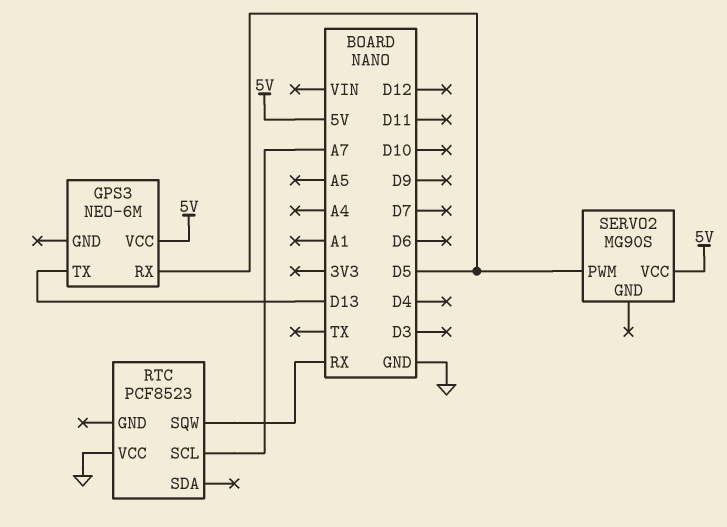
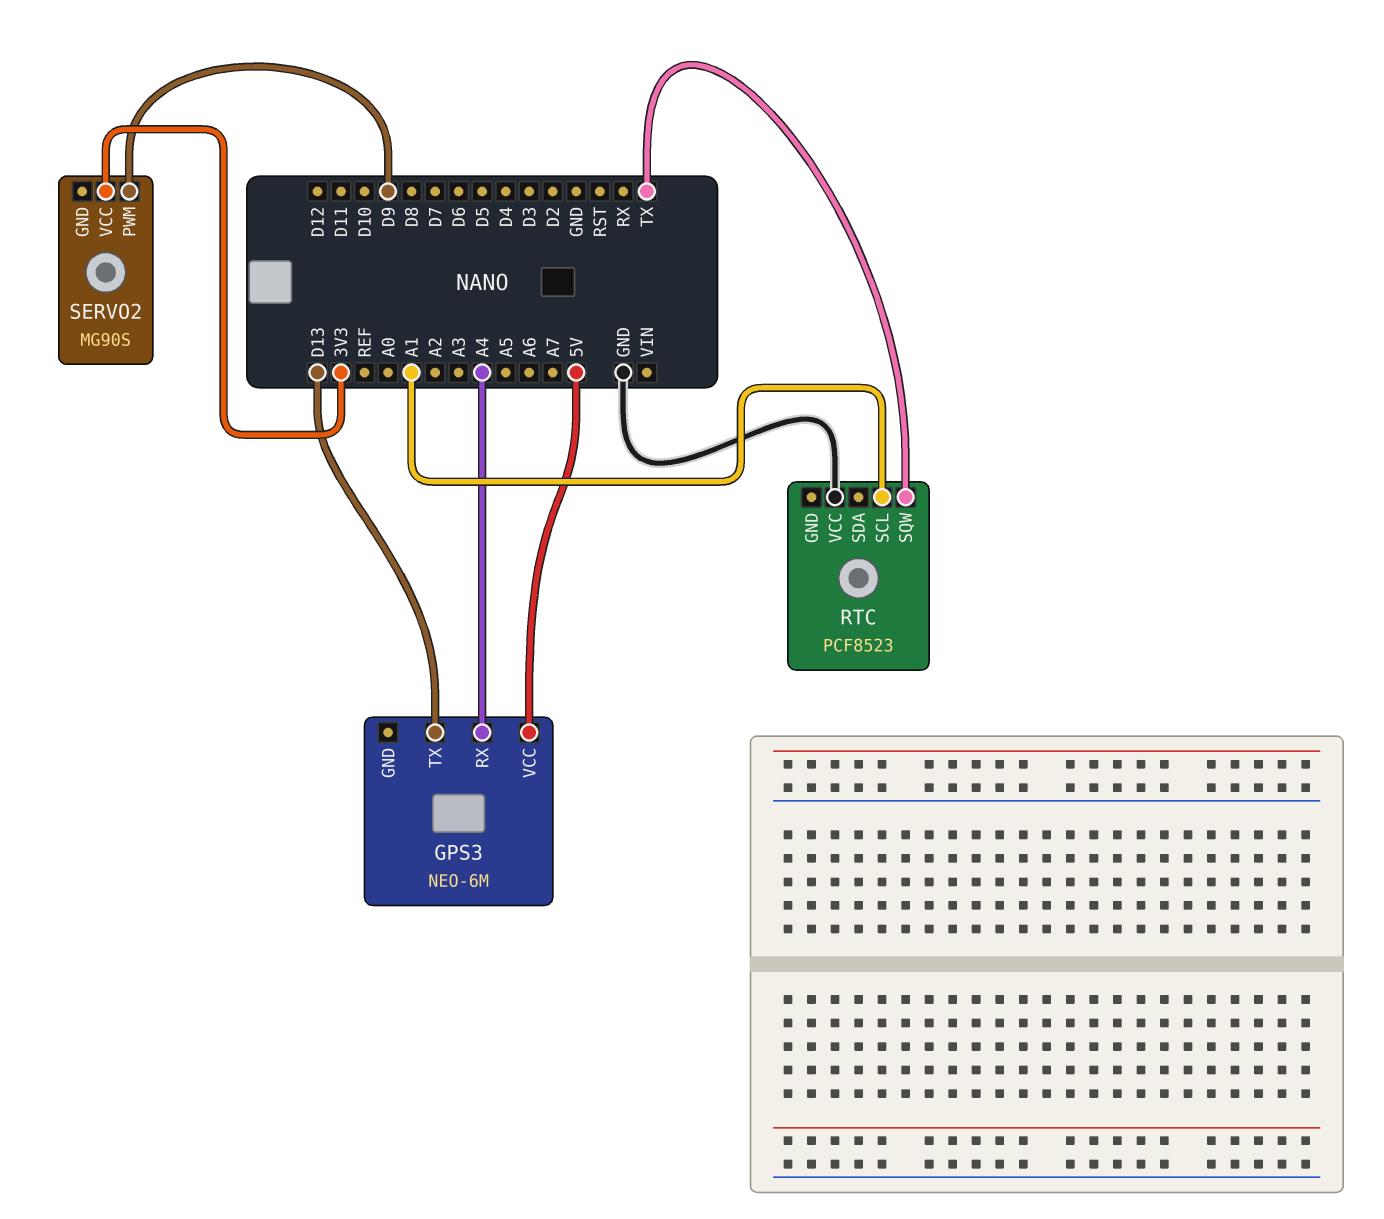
GPS3 pin RX: D5 -> A4
RTC pin SCL: A7 -> A1
RTC pin SQW: RX -> TX
SERVO2 pin PWM: D5 -> D9
SERVO2 pin VCC: 5V -> 3V3

